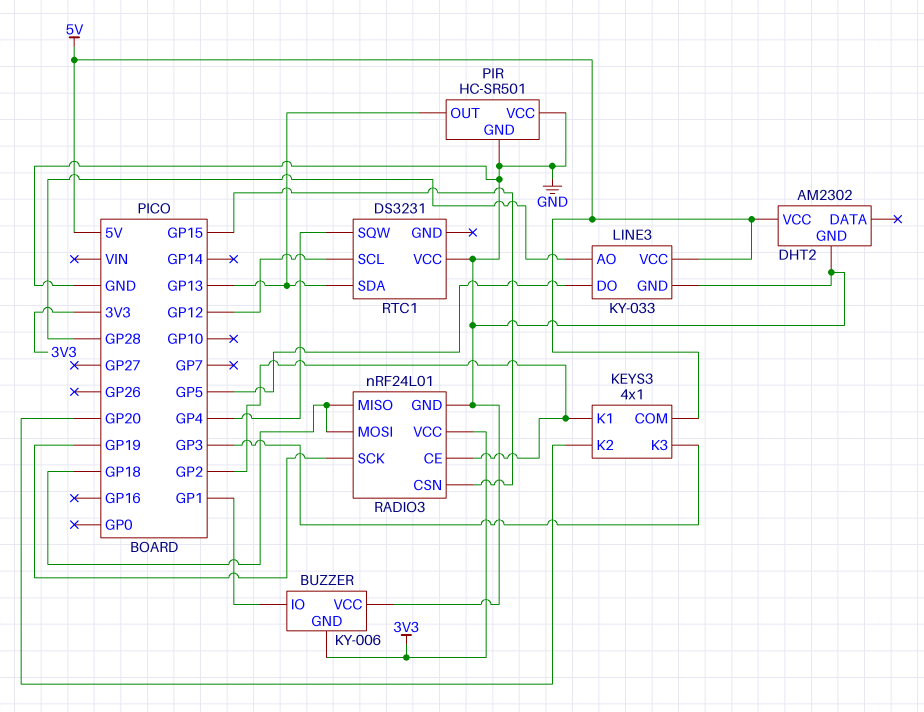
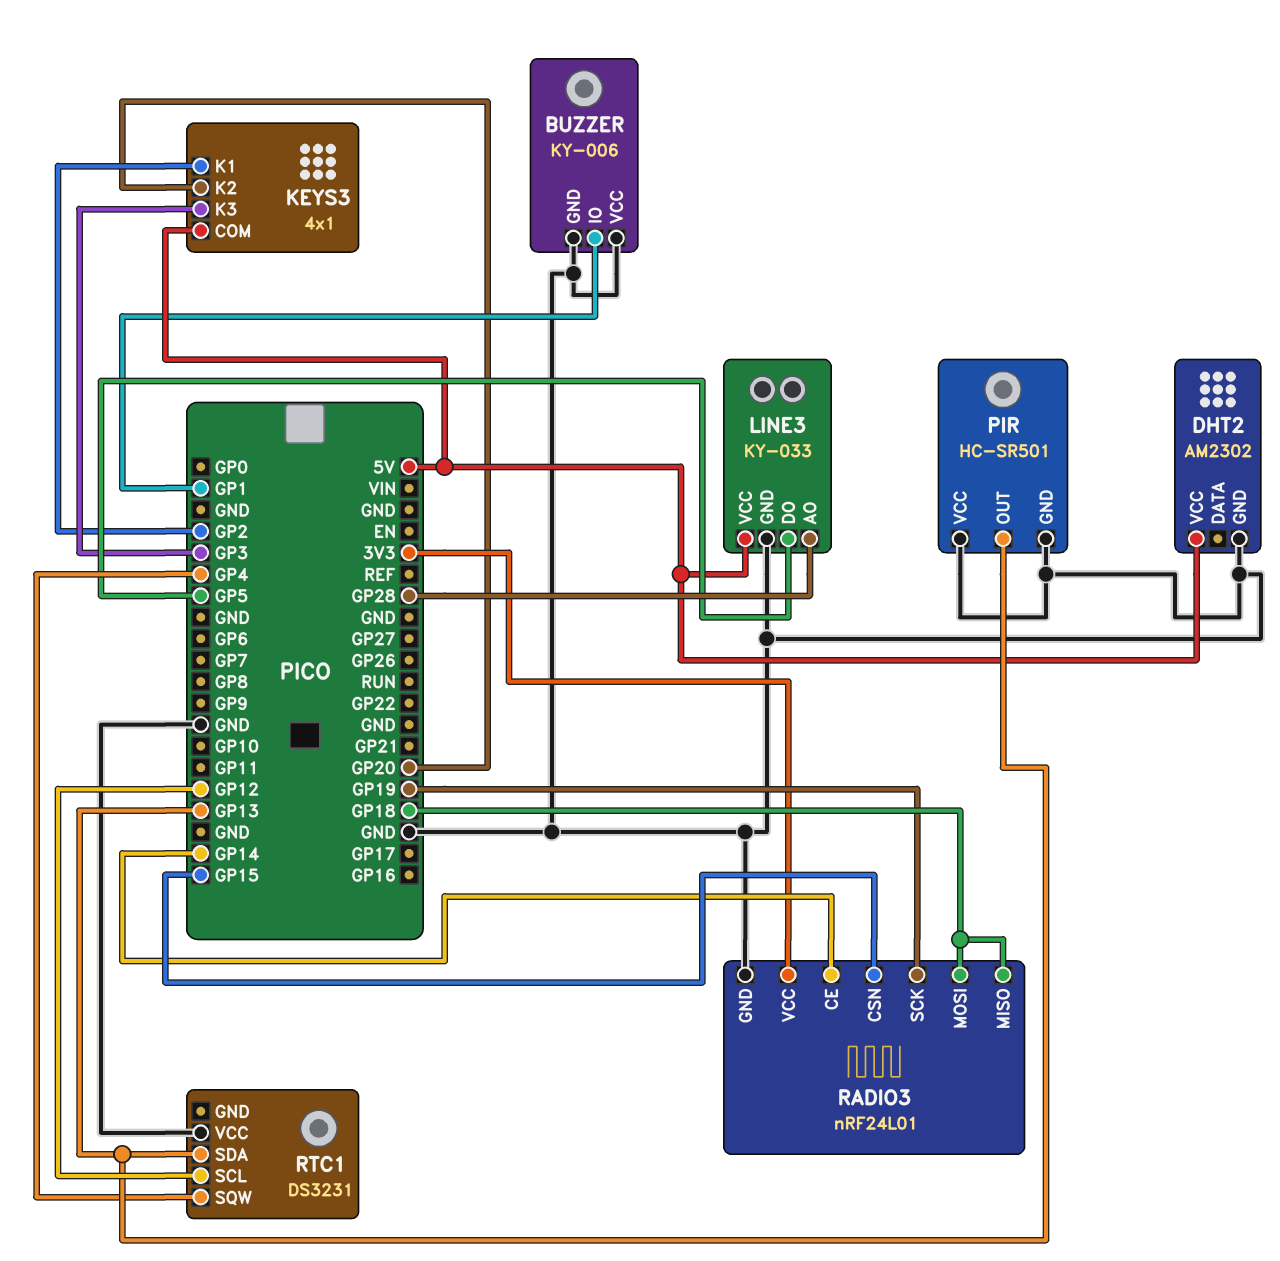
BUZZER pin GND: 3V3 -> GND
RADIO3 pin CE: GP2 -> GP14

